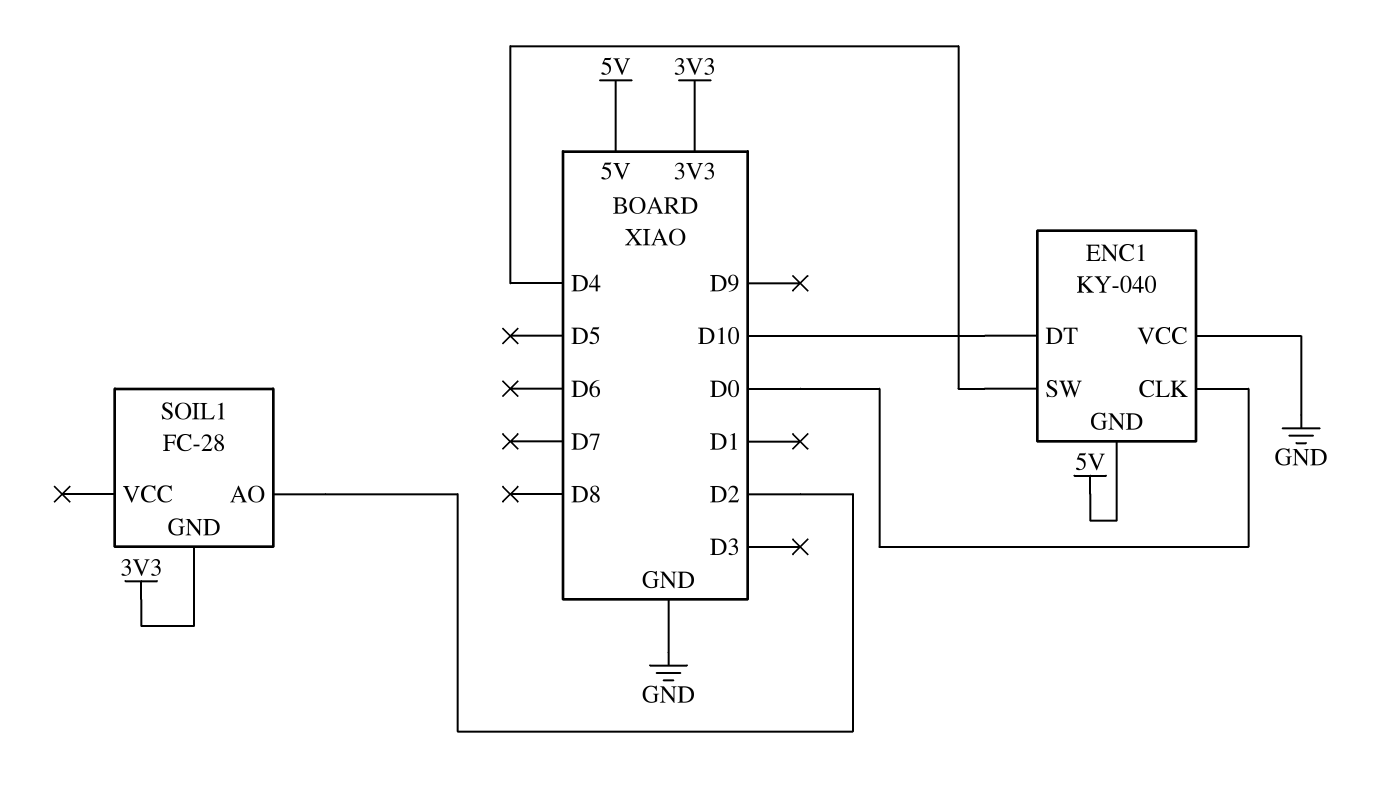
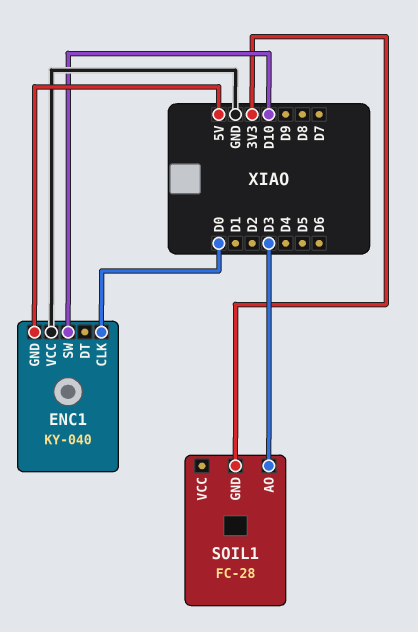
ENC1 pin DT: D10 -> none
ENC1 pin SW: D4 -> D10
SOIL1 pin AO: D2 -> D3

